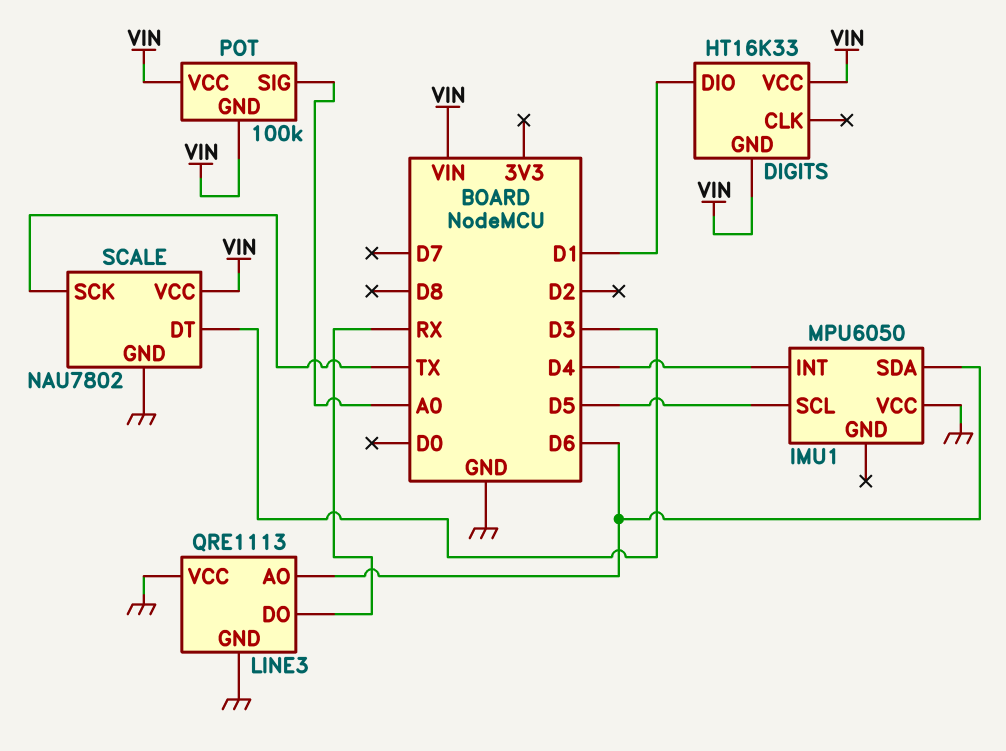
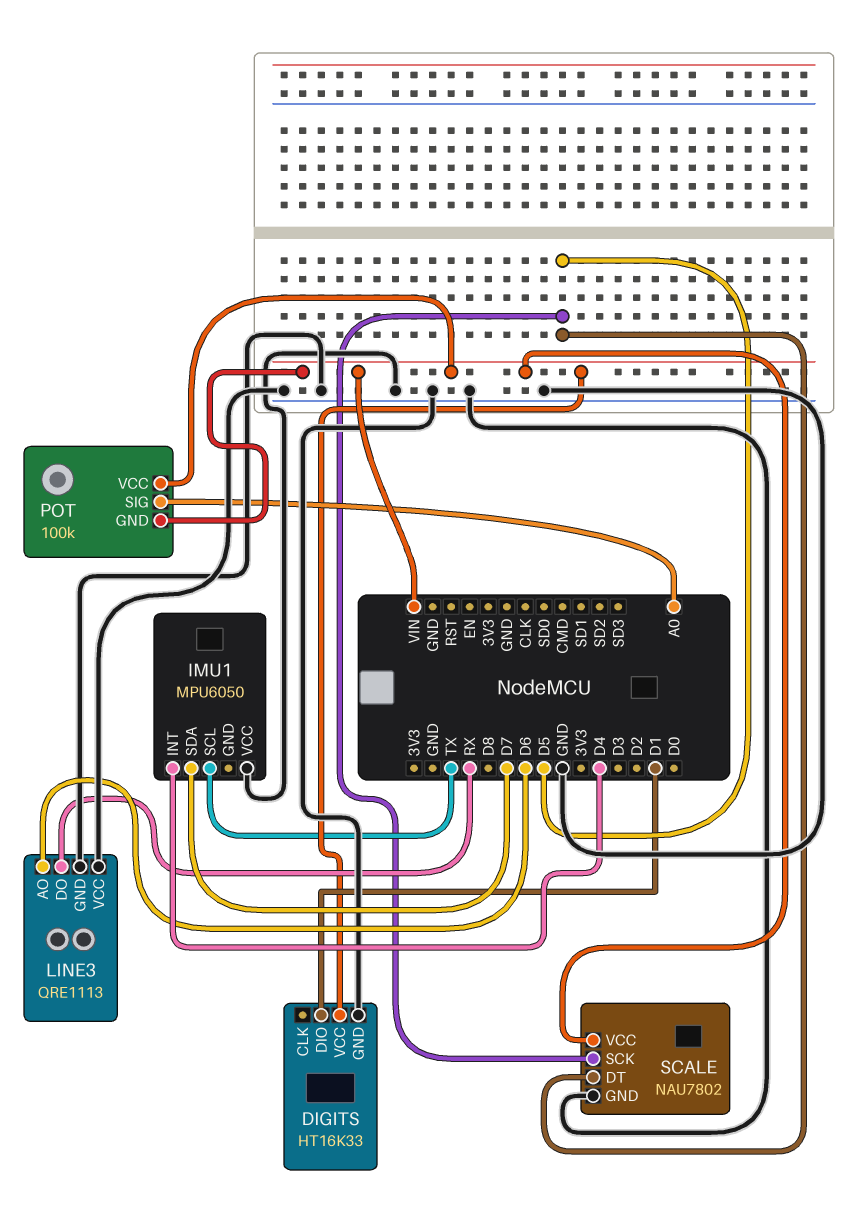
DIGITS pin GND: VIN -> GND
IMU1 pin SCL: D5 -> TX
IMU1 pin SDA: D6 -> D7
SCALE pin DT: D3 -> D5
SCALE pin SCK: TX -> D5

